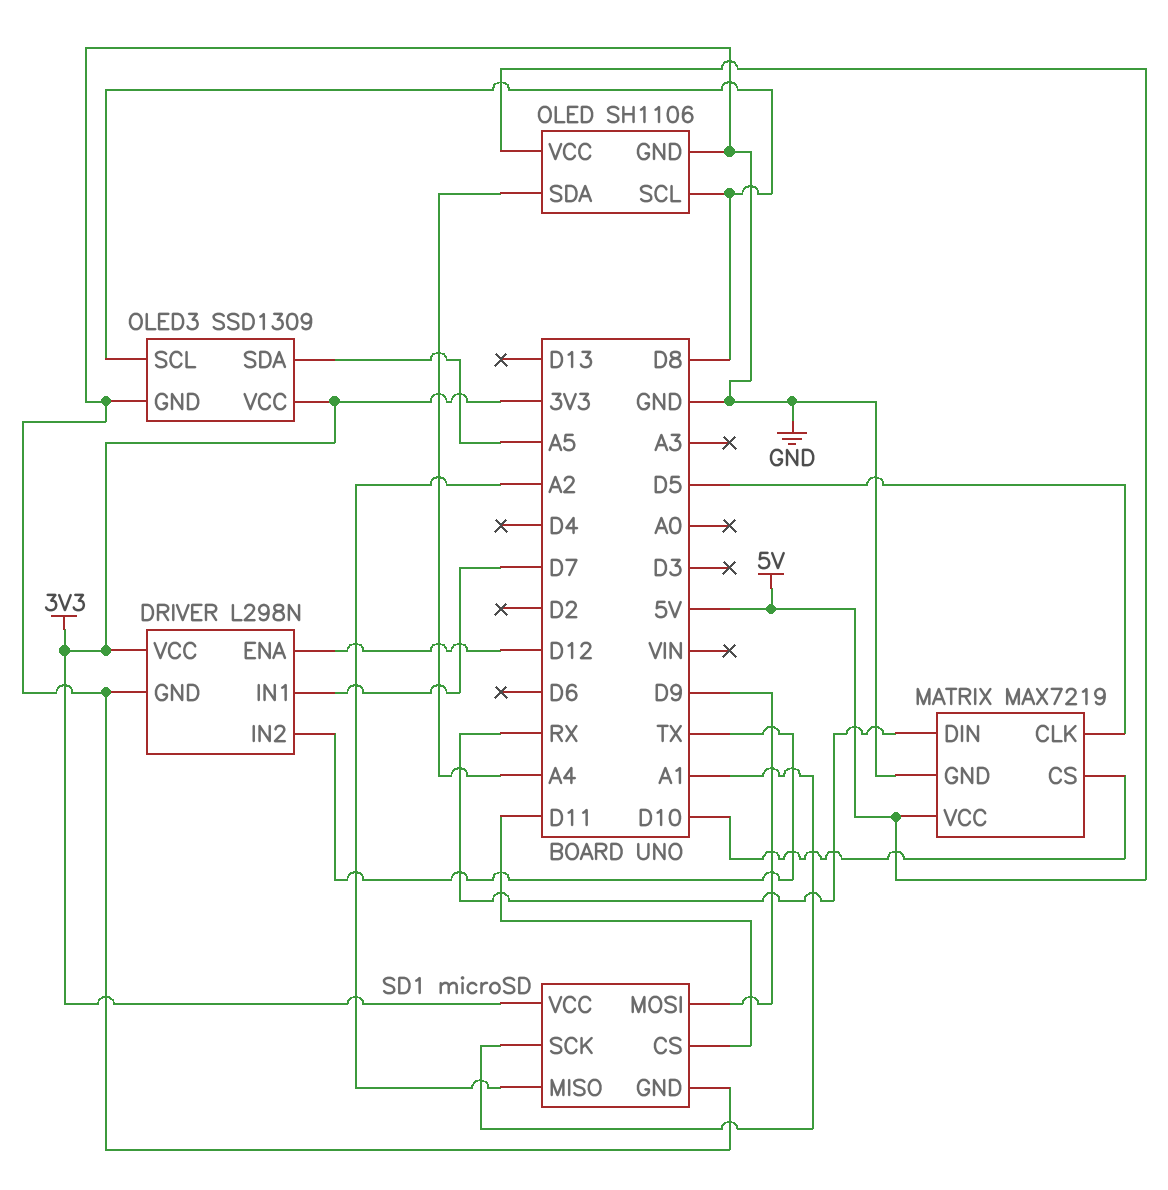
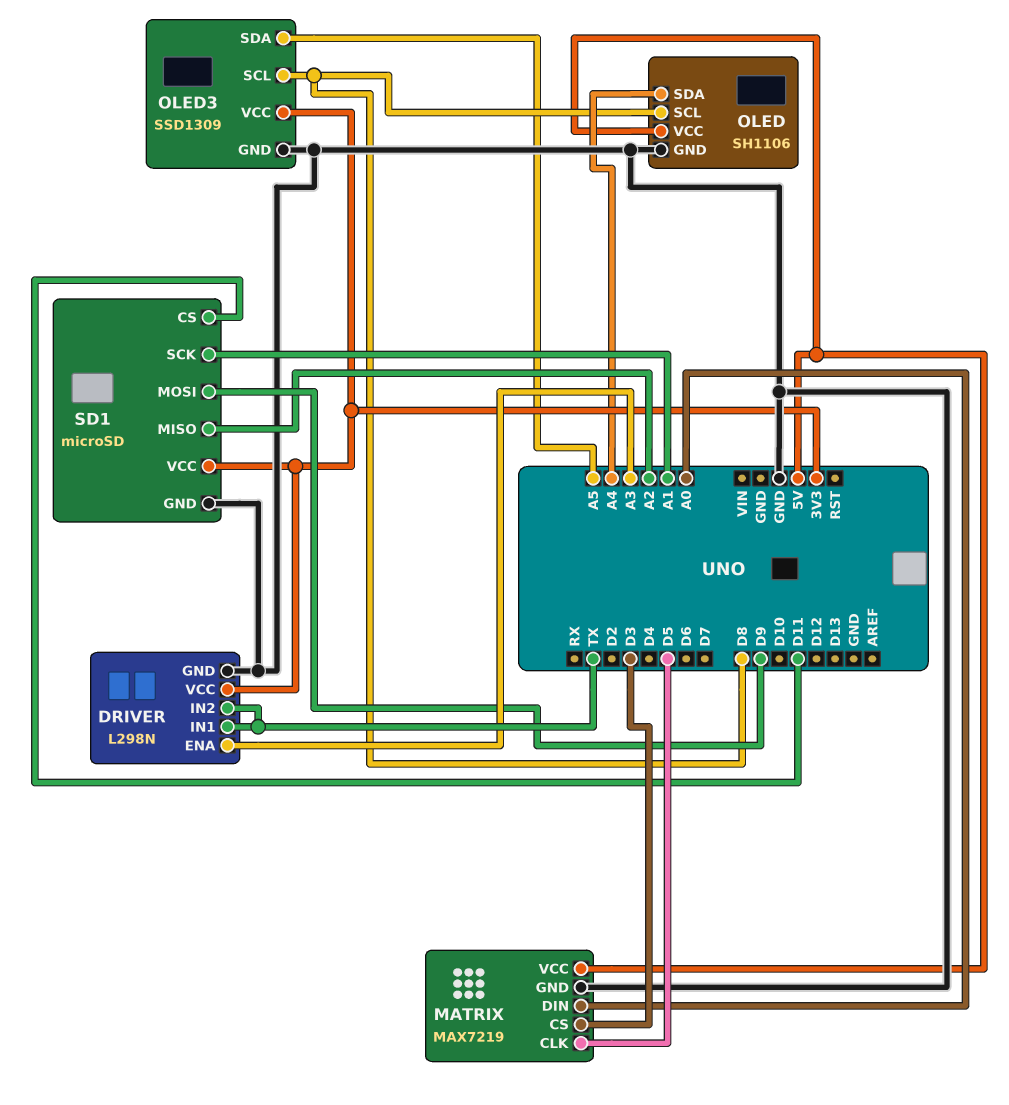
DRIVER pin ENA: D12 -> A3
DRIVER pin IN1: D7 -> TX
MATRIX pin CS: D10 -> D3
MATRIX pin DIN: RX -> A0

